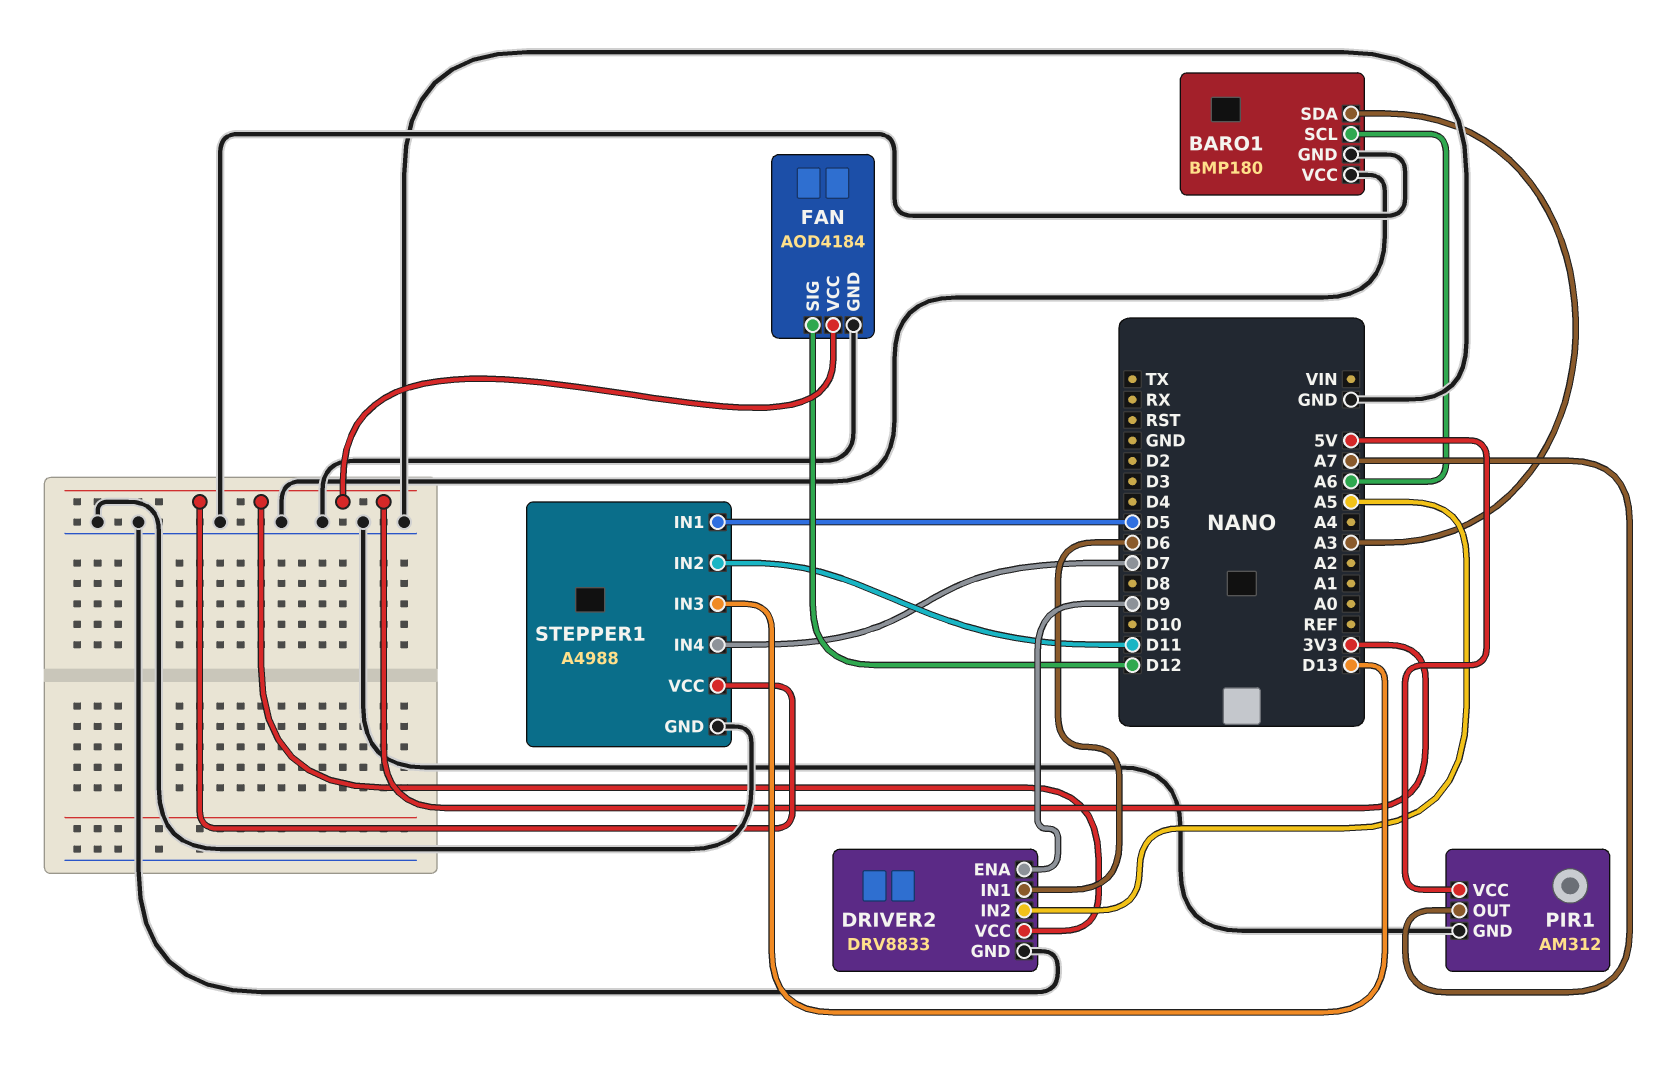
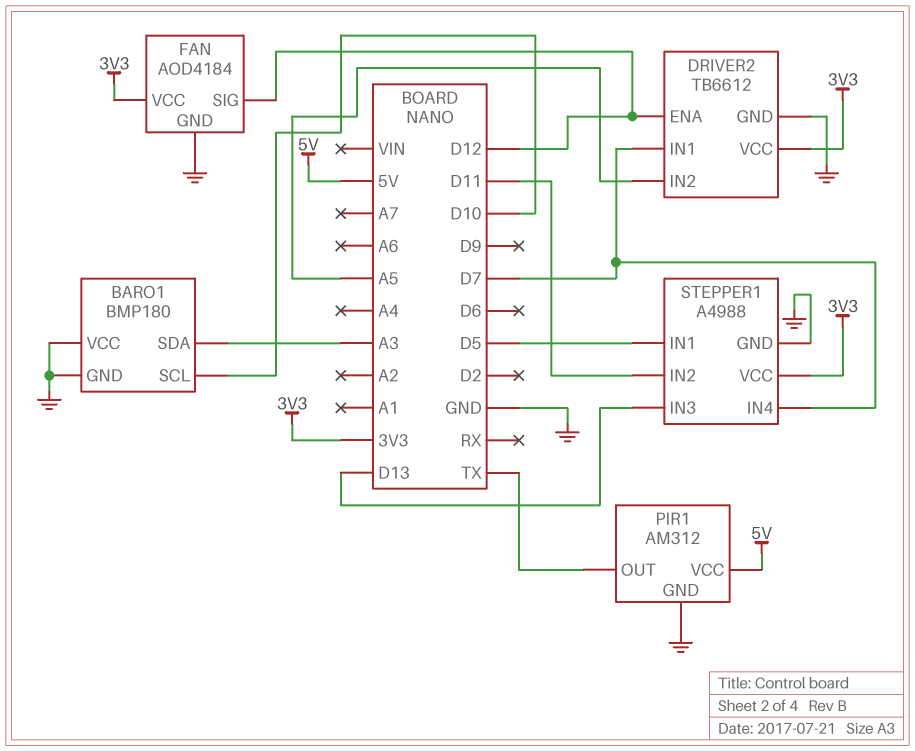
BARO1 pin SCL: A6 -> D10
DRIVER2: DRV8833 -> TB6612
DRIVER2 pin ENA: D9 -> D12
DRIVER2 pin IN1: D6 -> D7
PIR1 pin OUT: A7 -> TX

